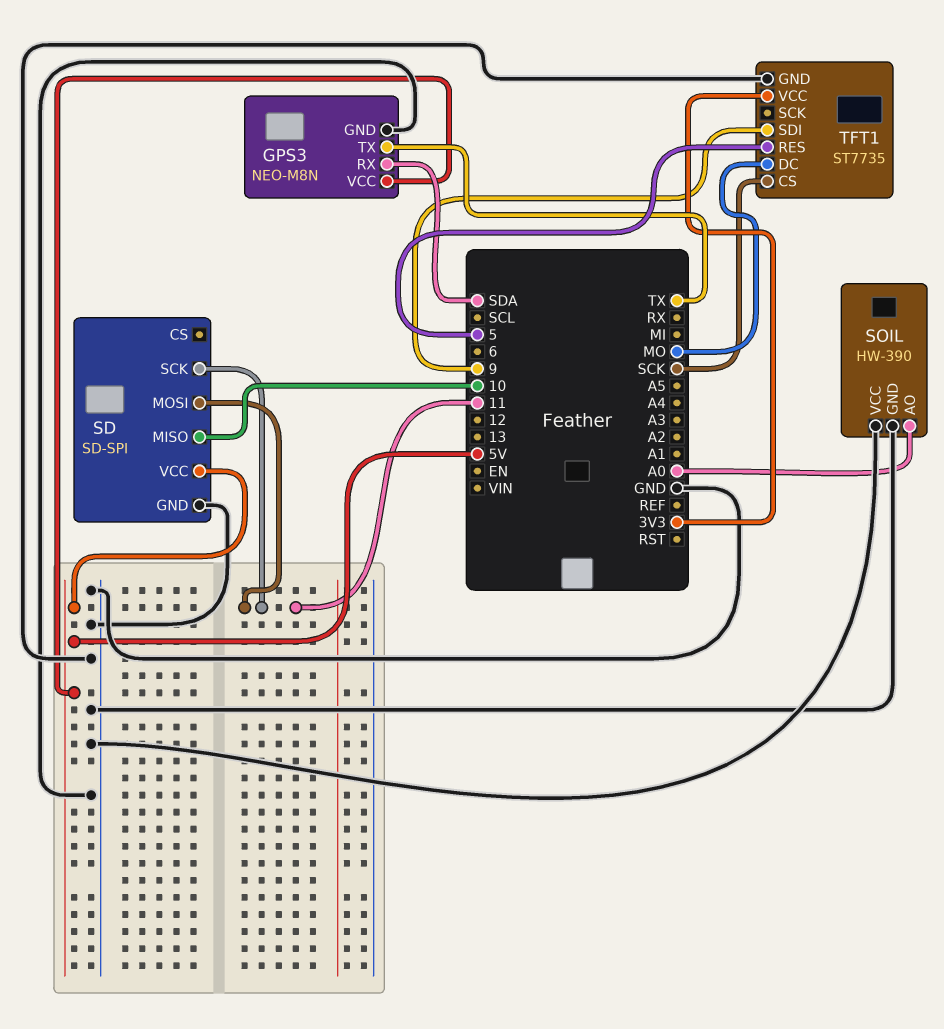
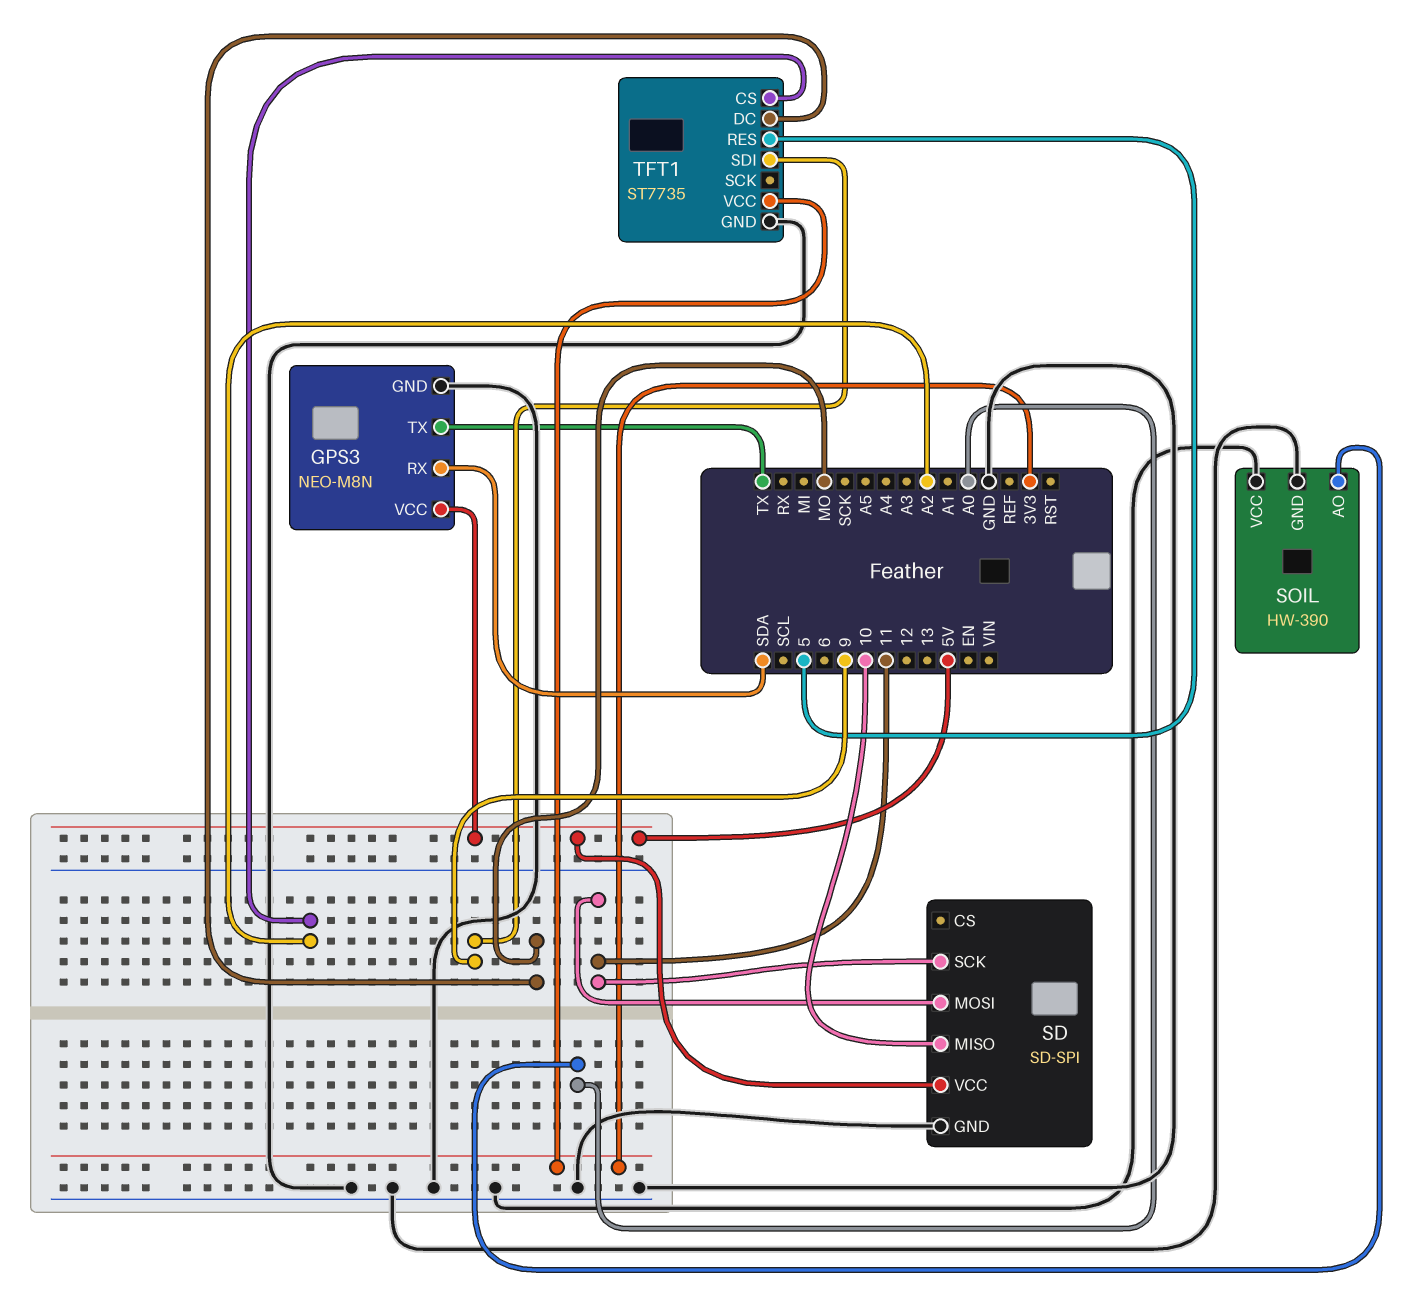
TFT1 pin CS: SCK -> A2

